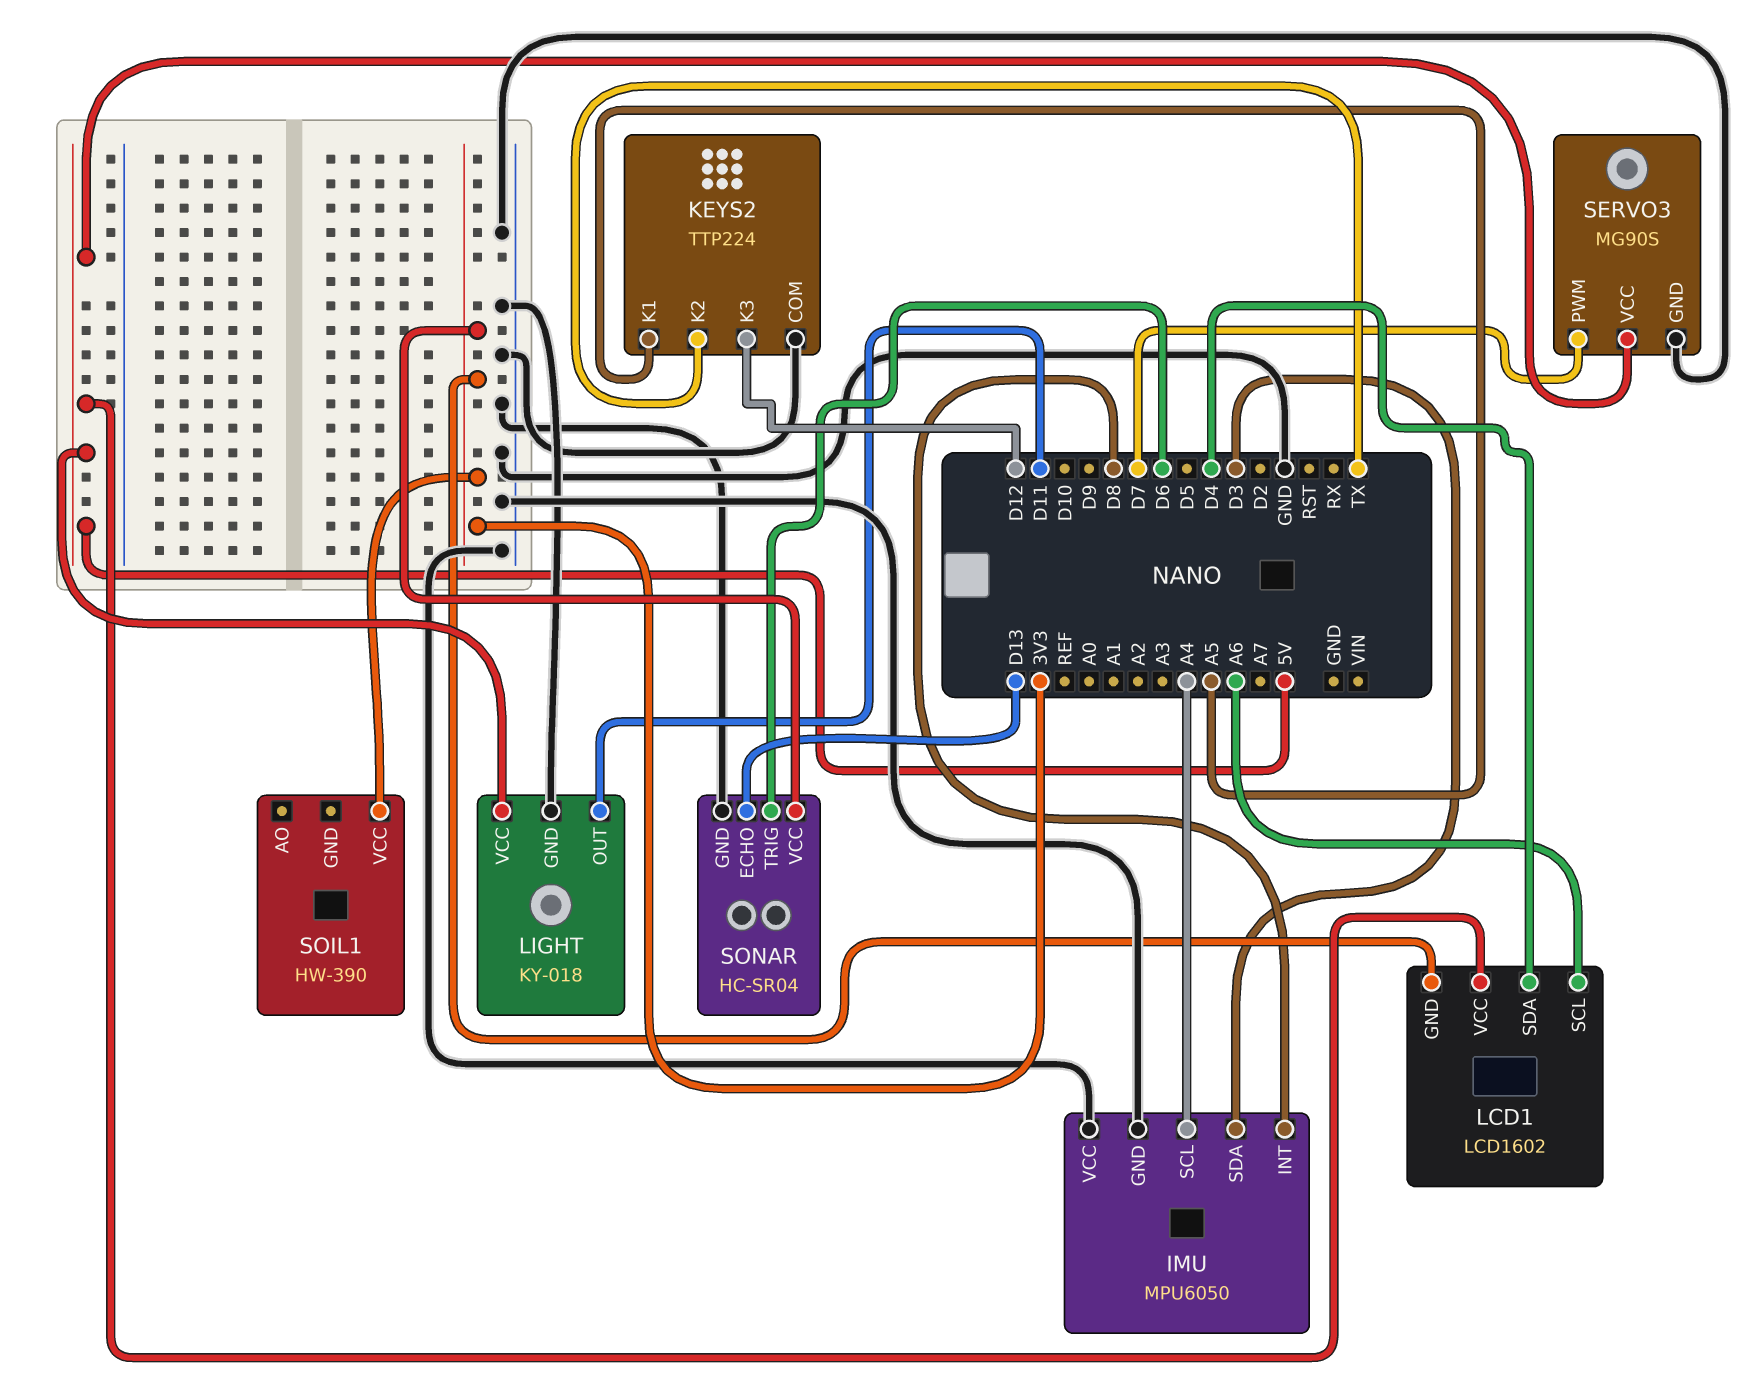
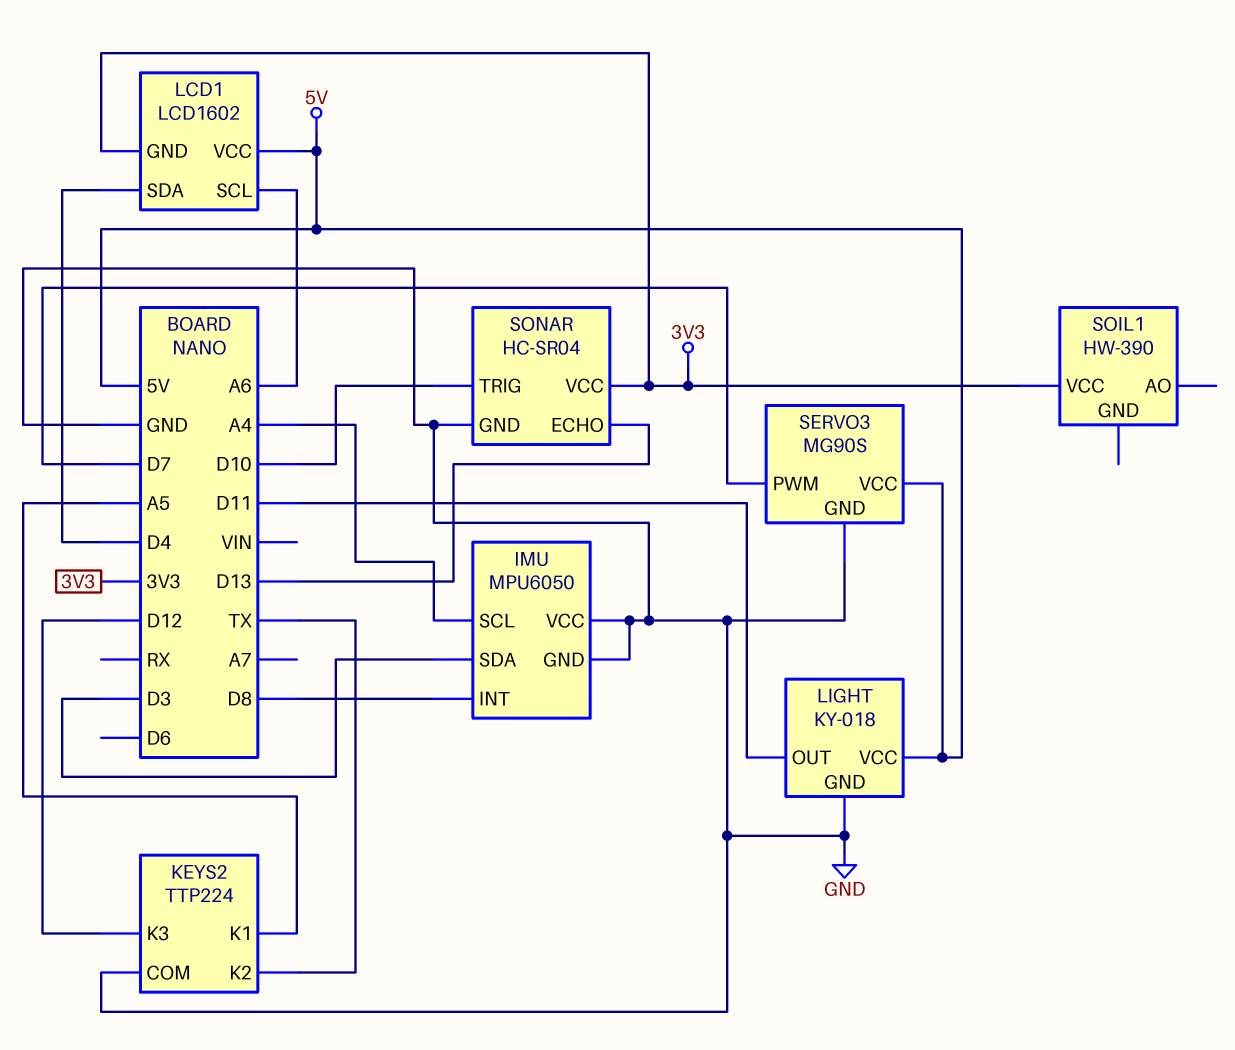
SONAR pin TRIG: D6 -> D10

